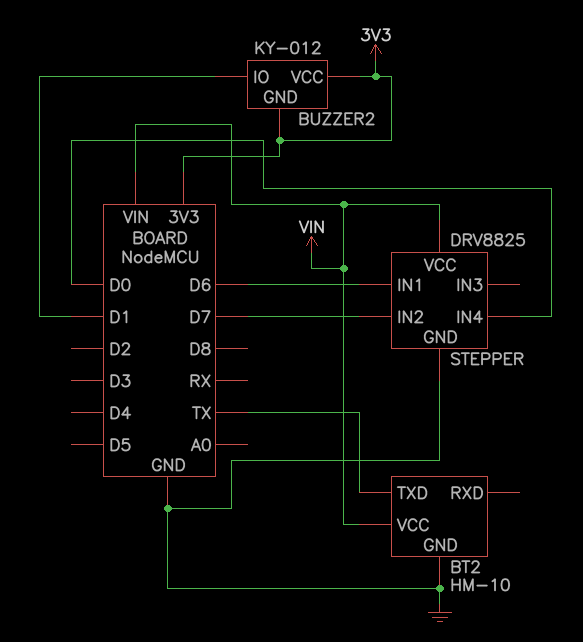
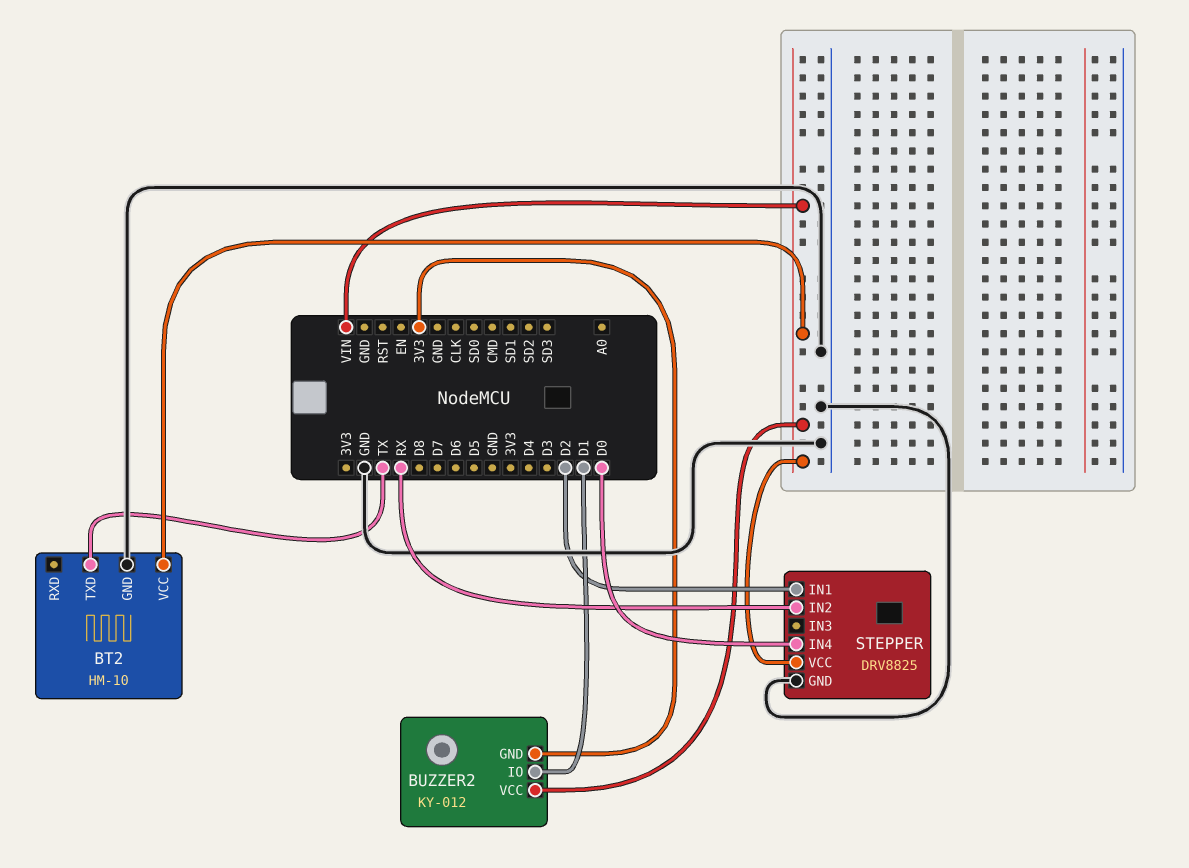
BUZZER2 pin VCC: 3V3 -> VIN
STEPPER pin IN1: D6 -> D2
STEPPER pin IN2: D7 -> RX

